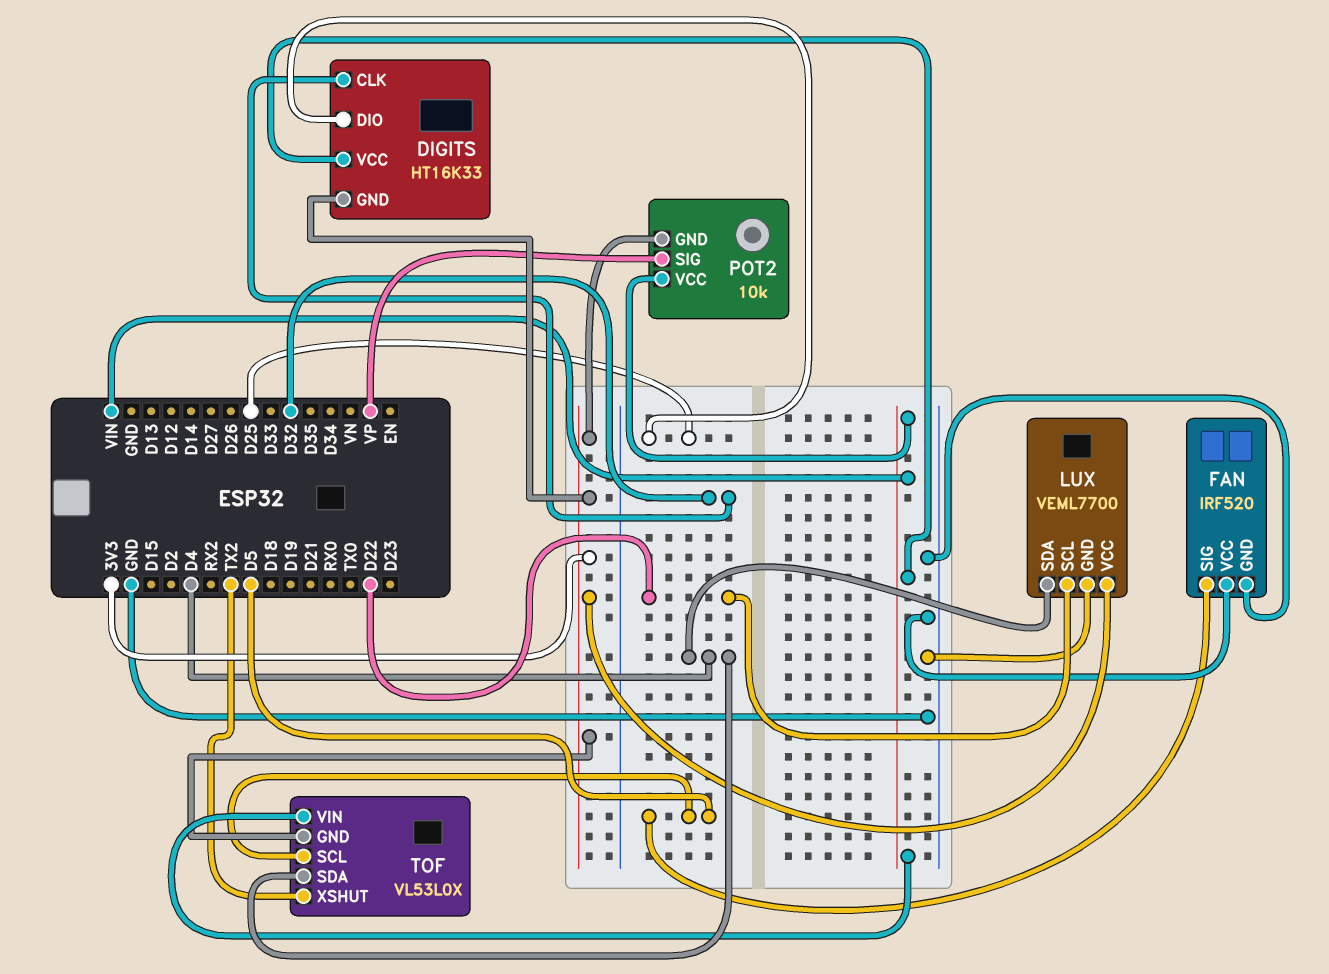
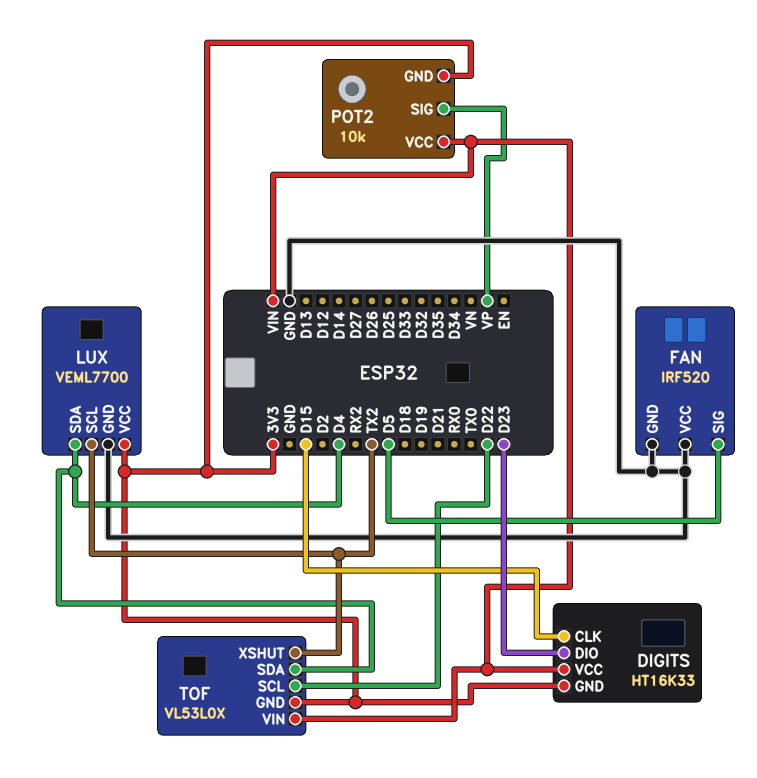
DIGITS pin CLK: D32 -> D15
DIGITS pin DIO: D25 -> D23
LUX pin SCL: D22 -> TX2
TOF pin SCL: D5 -> D22

